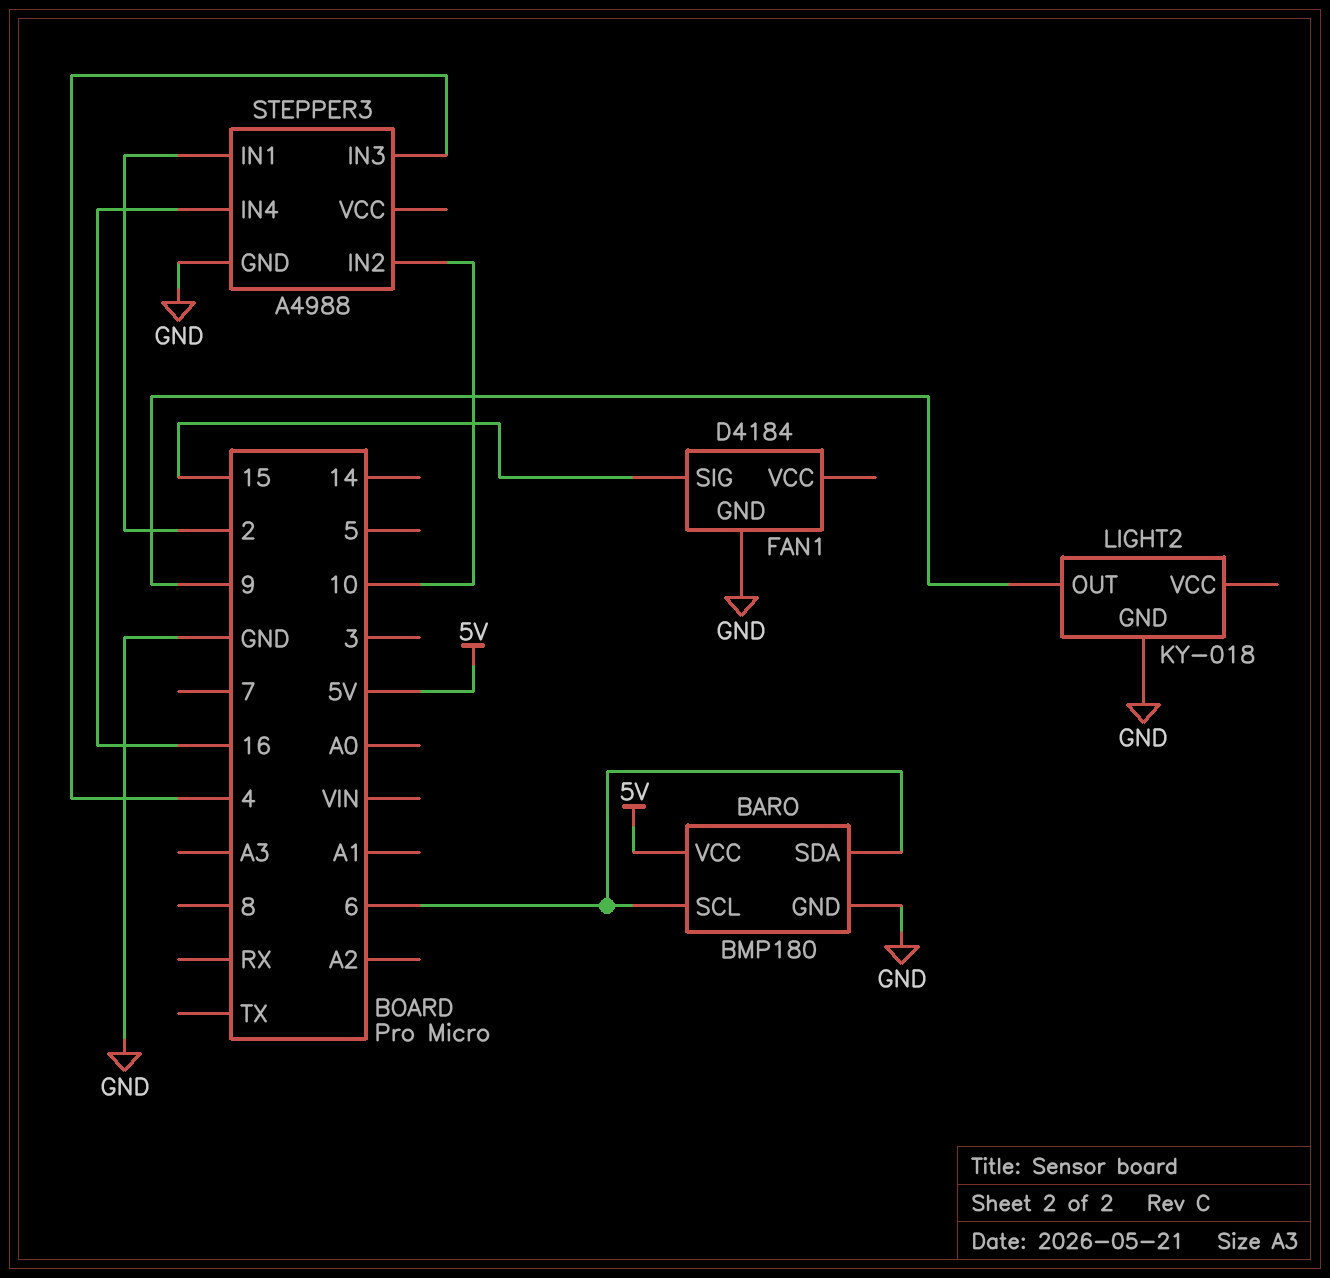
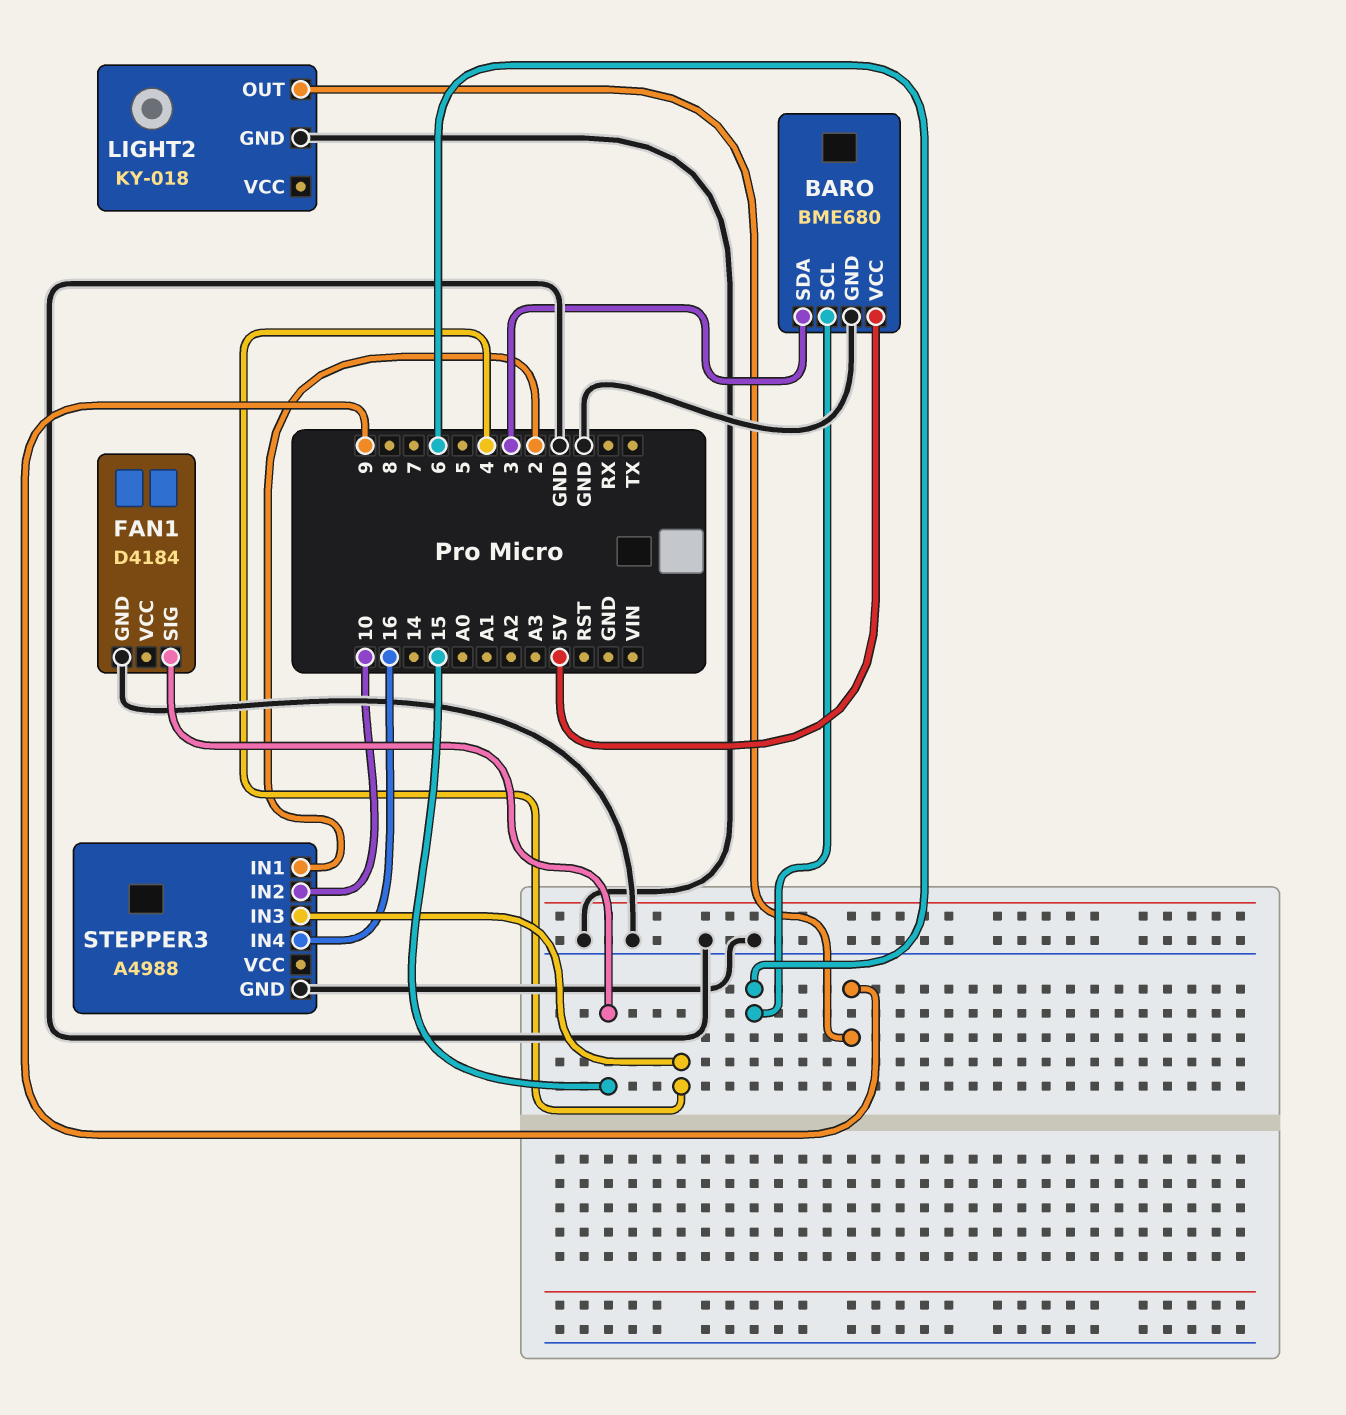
BARO: BMP180 -> BME680
BARO pin SDA: 6 -> 3

